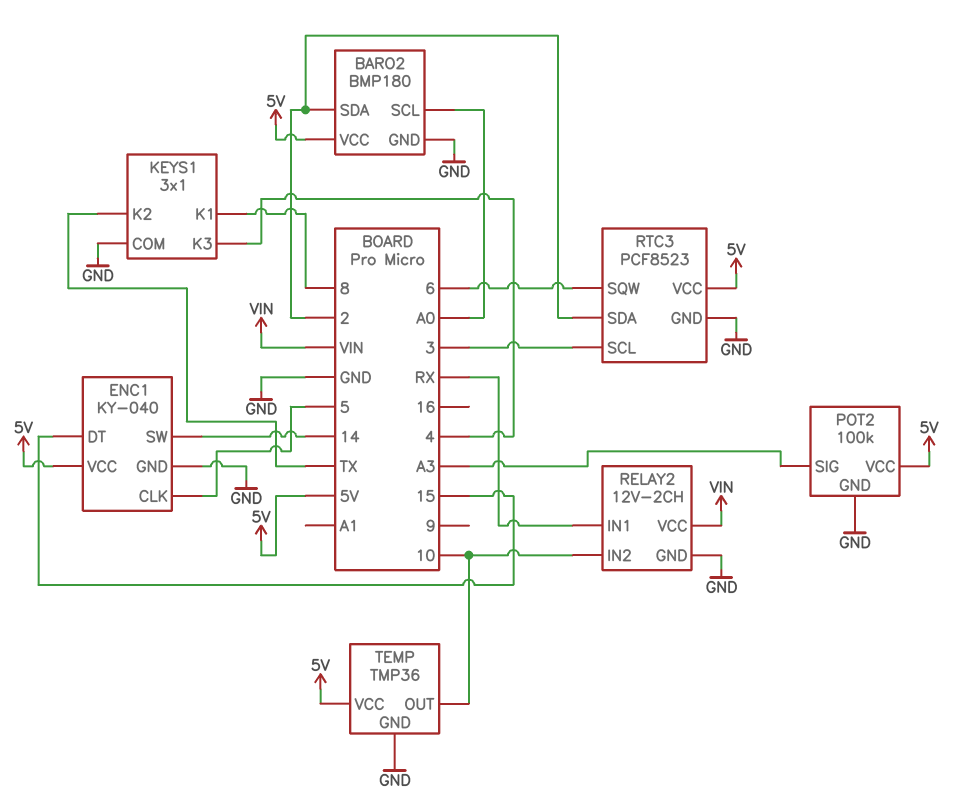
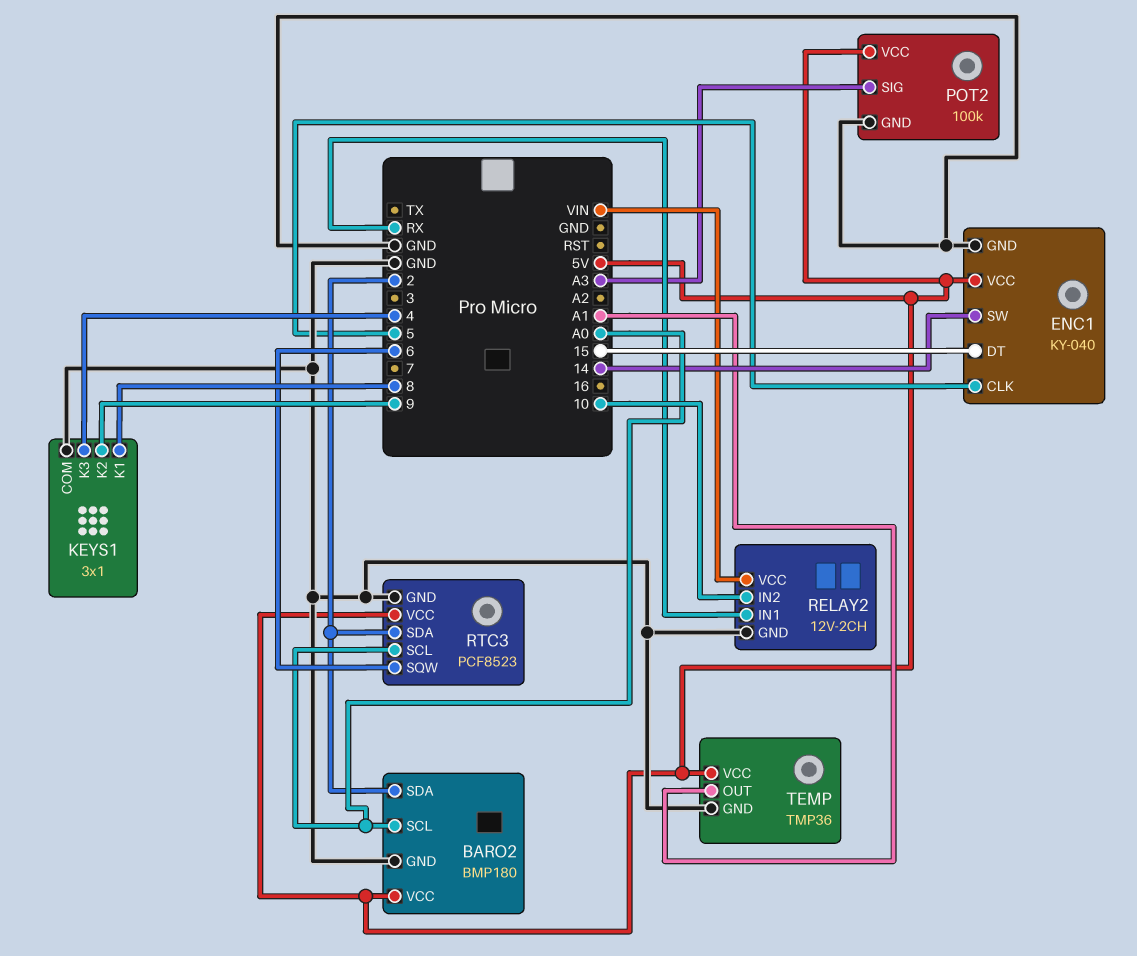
KEYS1 pin K2: TX -> 9
RTC3 pin SCL: 3 -> A0
TEMP pin OUT: 10 -> A1

